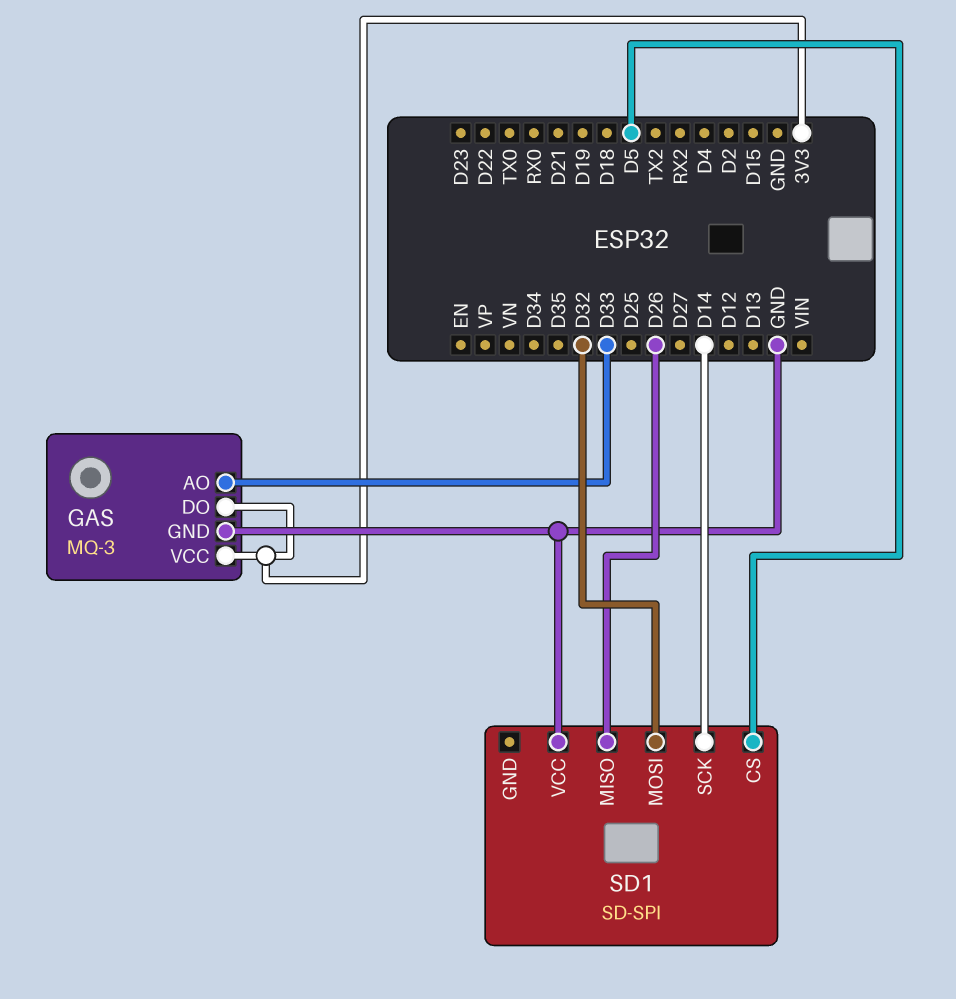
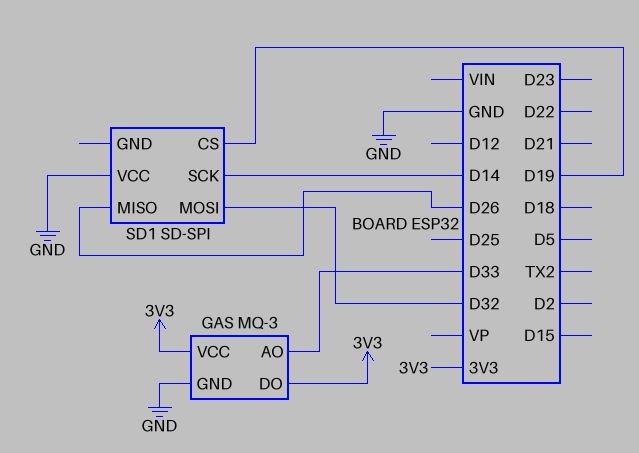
SD1 pin CS: D5 -> D19

